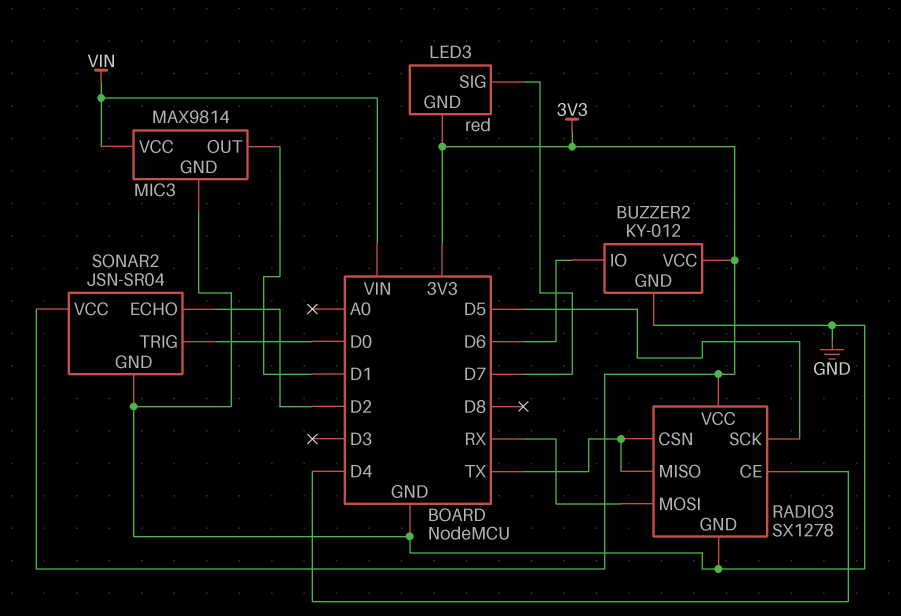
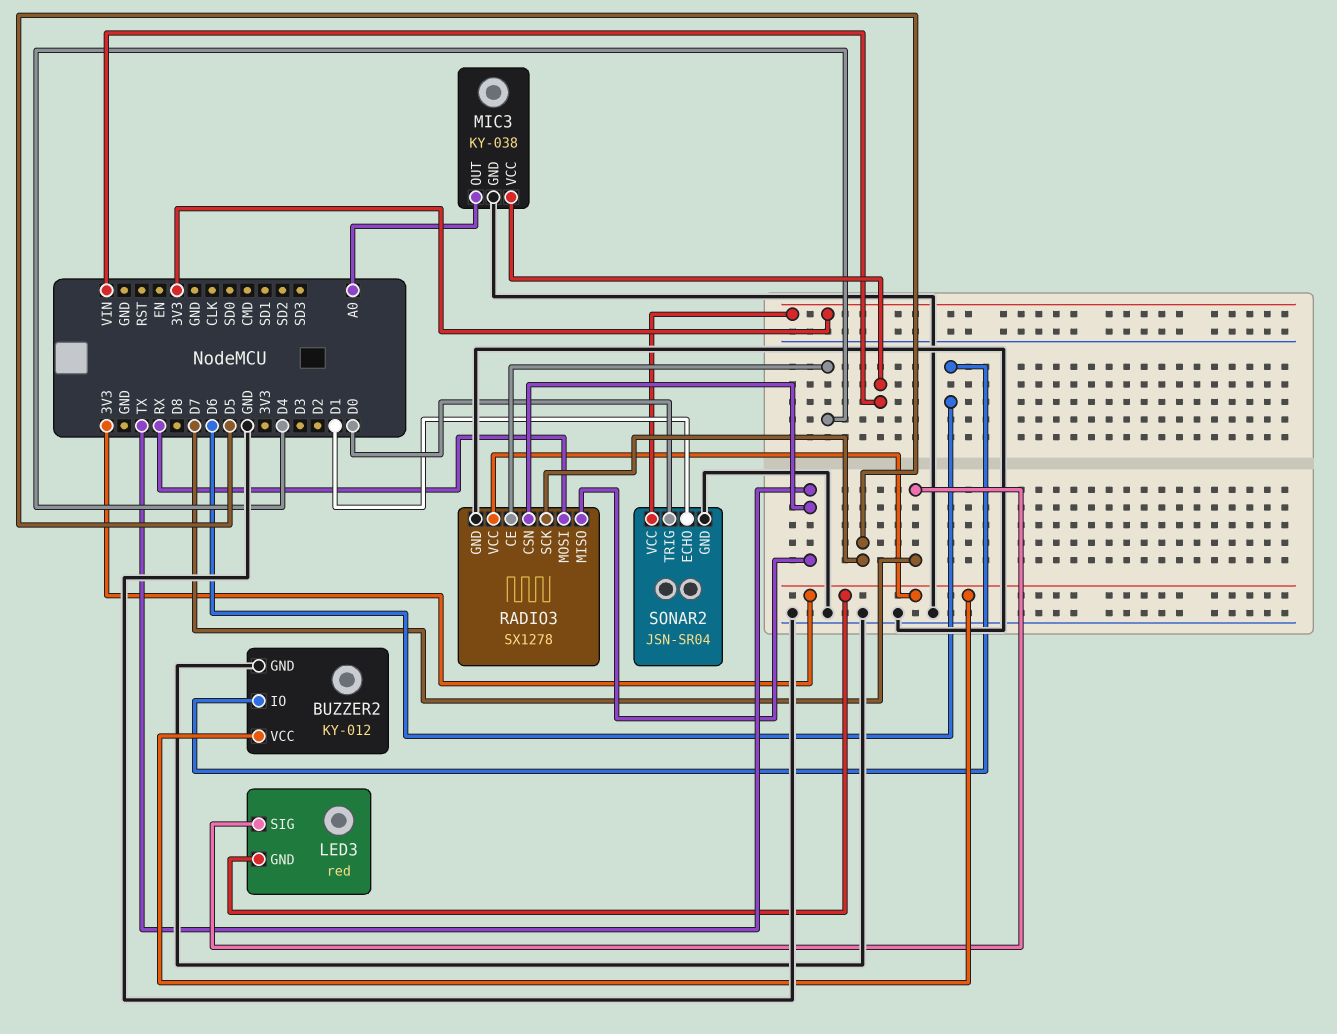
MIC3: MAX9814 -> KY-038
MIC3 pin OUT: D1 -> A0
SONAR2 pin ECHO: D2 -> D1

